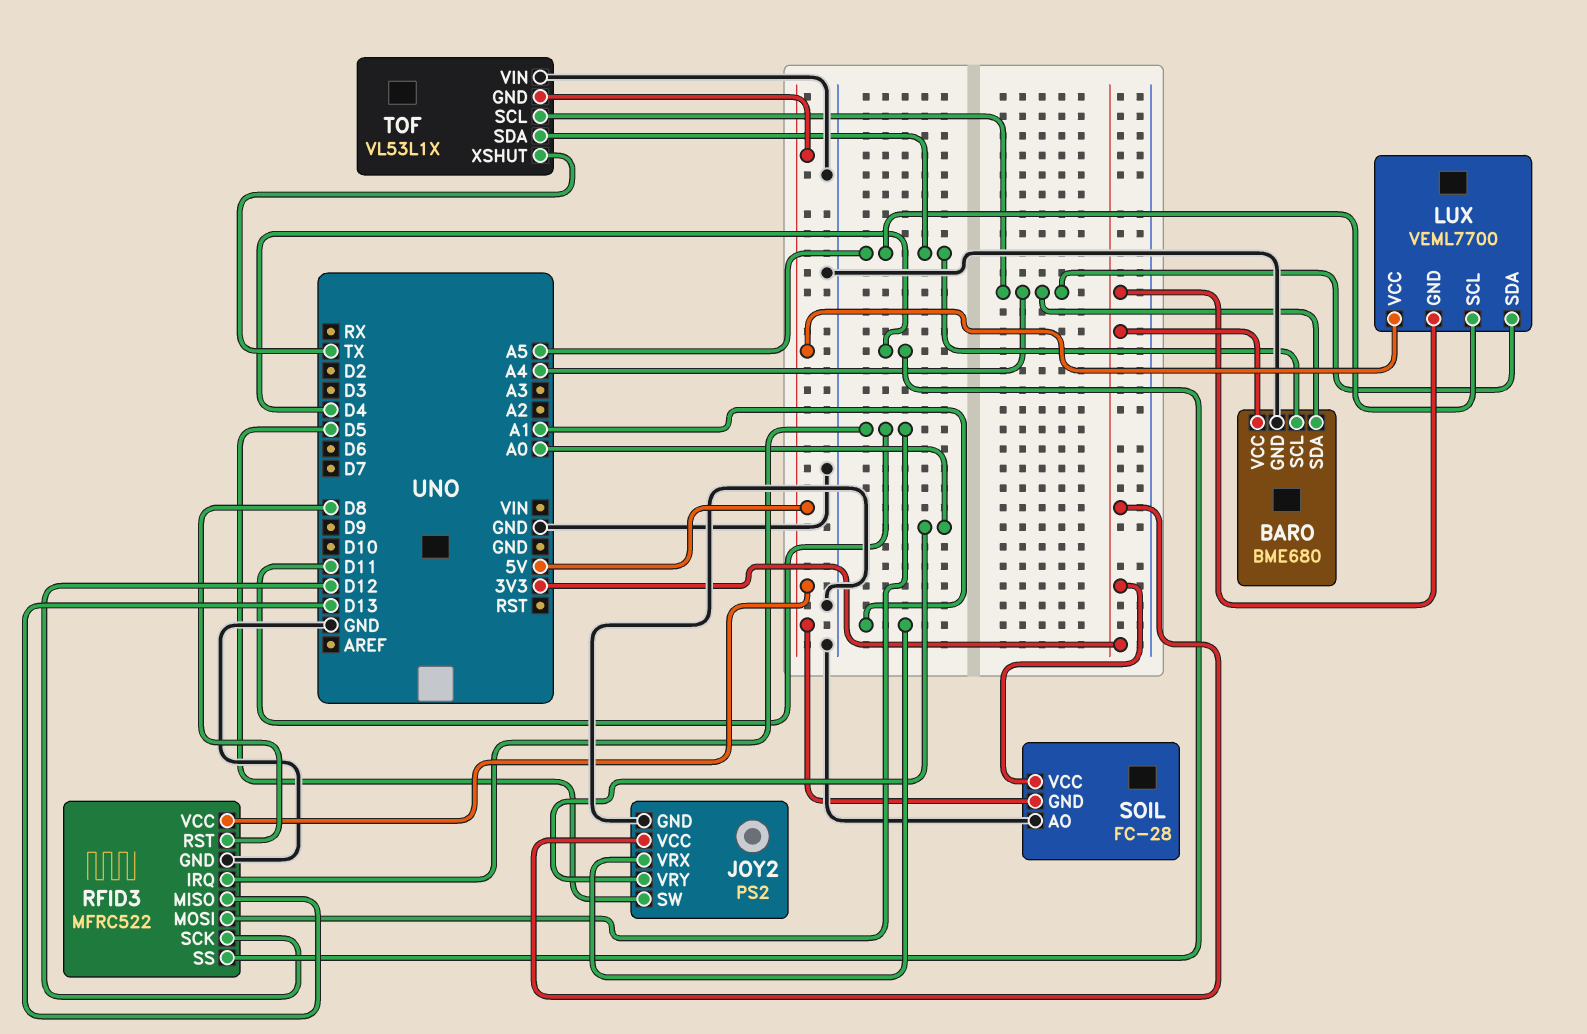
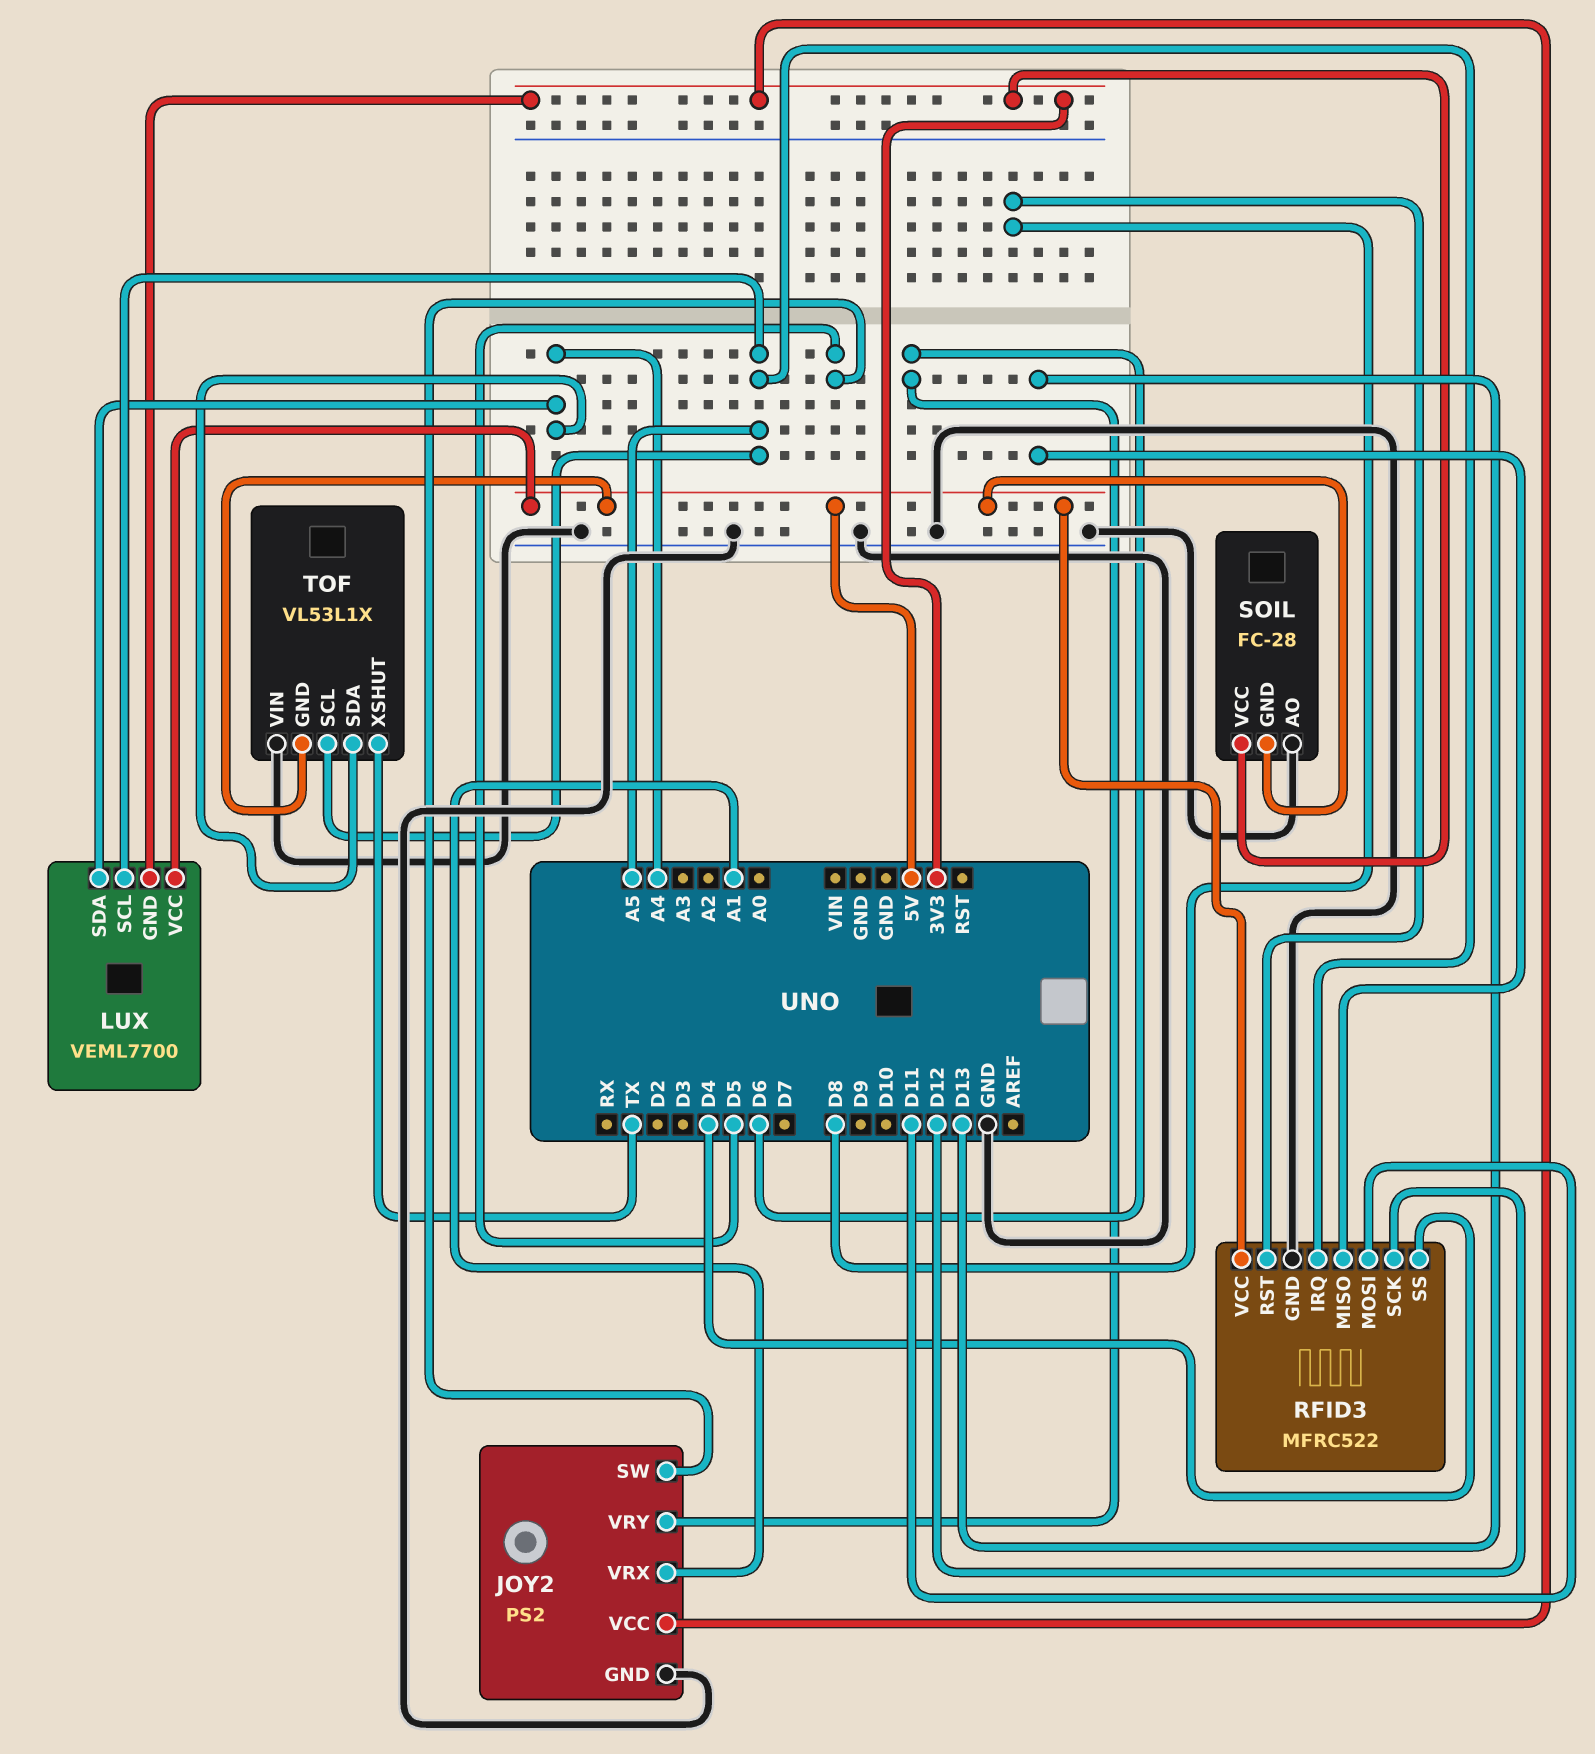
BARO: BME680 -> none
BARO pin GND: GND -> none
BARO pin SCL: A5 -> none
BARO pin SDA: A4 -> none
BARO pin VCC: 3V3 -> none
JOY2 pin VRY: A0 -> D6
RFID3 pin IRQ: D11 -> A5
TOF pin SCL: A4 -> A5
TOF pin SDA: A5 -> A4

